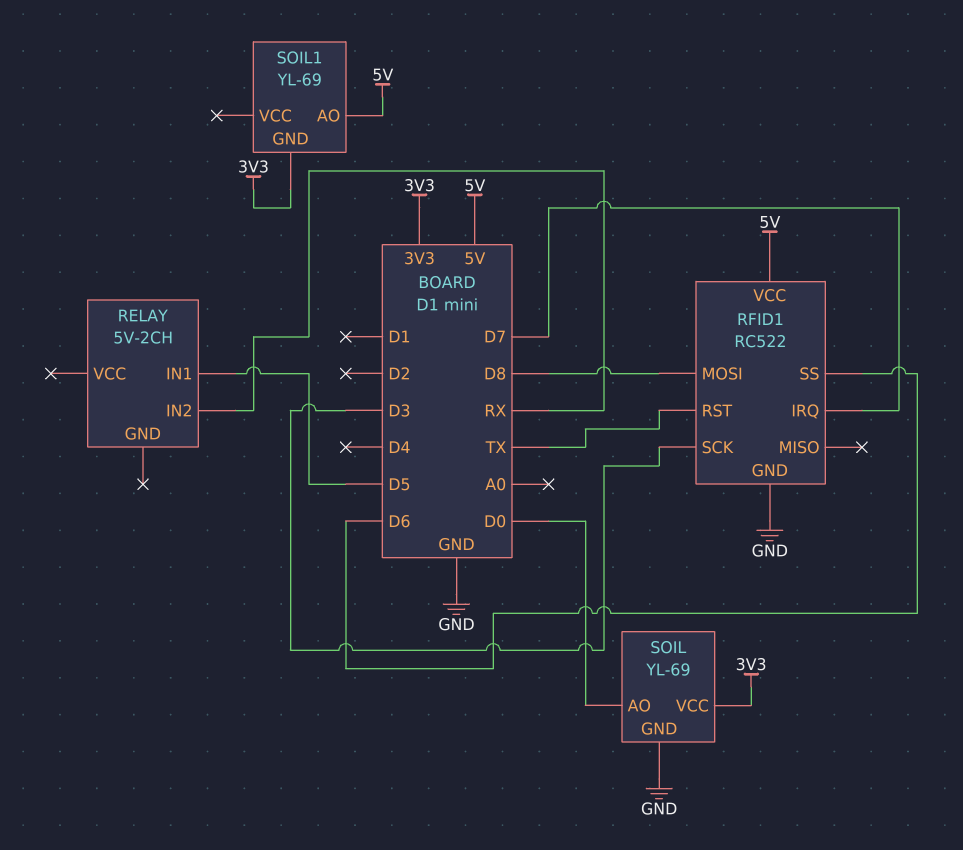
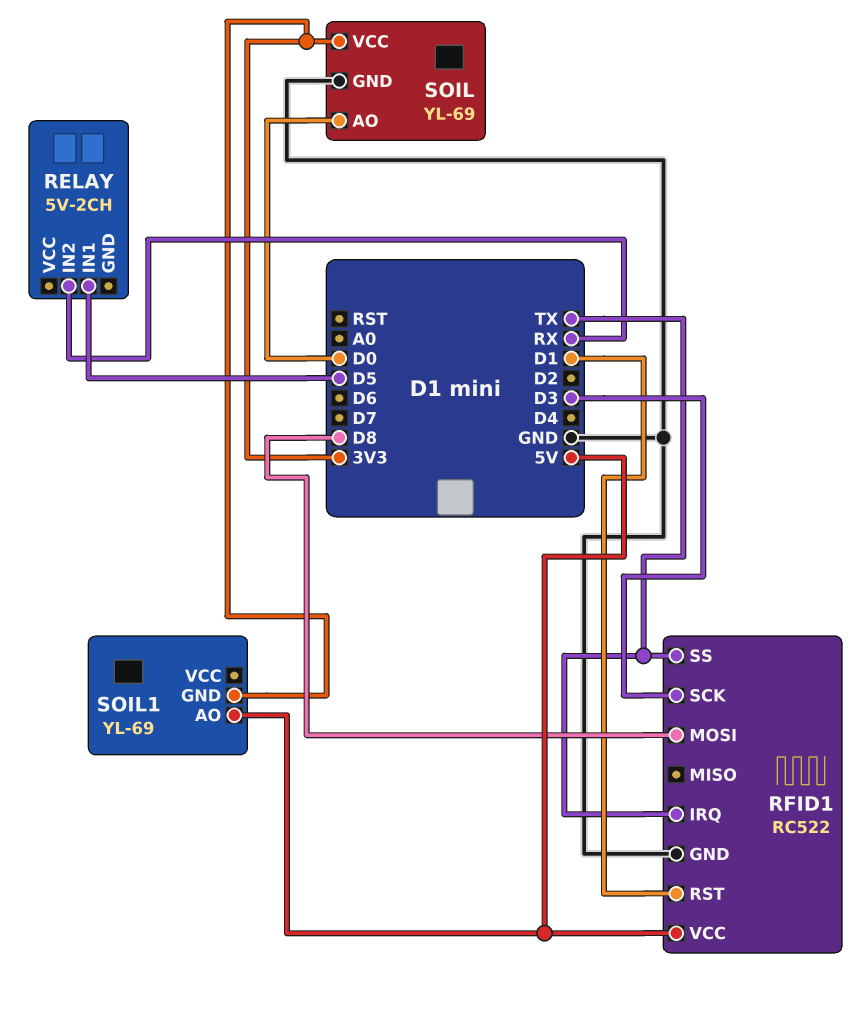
RFID1 pin IRQ: D7 -> TX
RFID1 pin RST: TX -> D1
RFID1 pin SS: D6 -> TX

